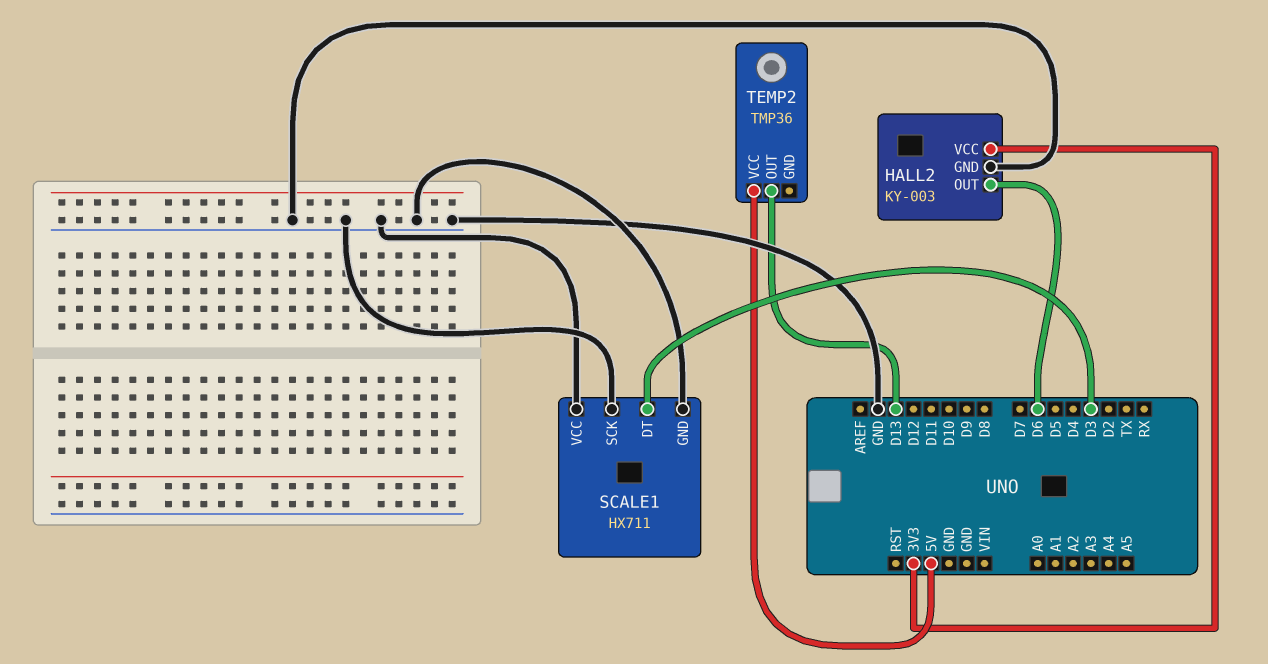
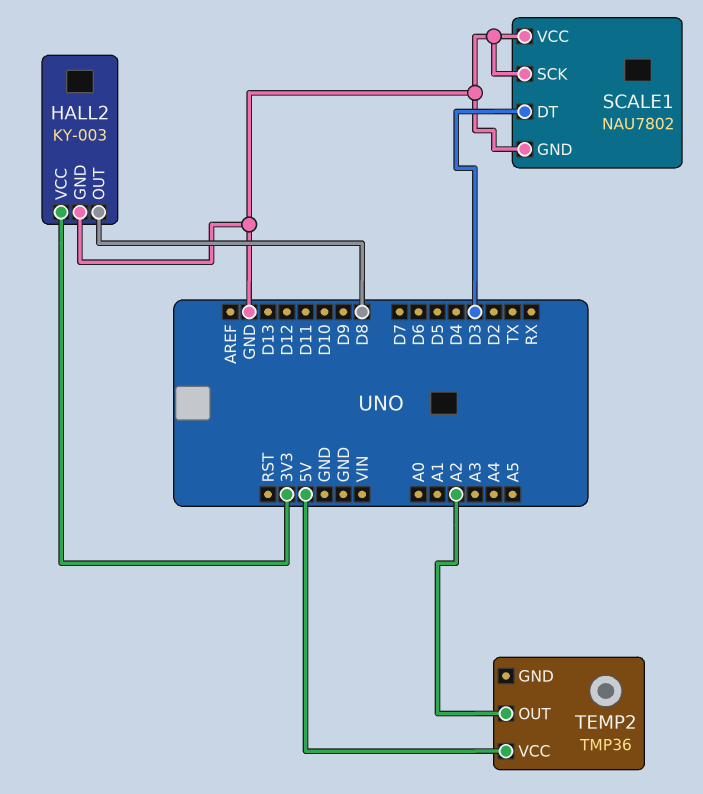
HALL2 pin OUT: D6 -> D8
SCALE1: HX711 -> NAU7802
TEMP2 pin OUT: D13 -> A2

